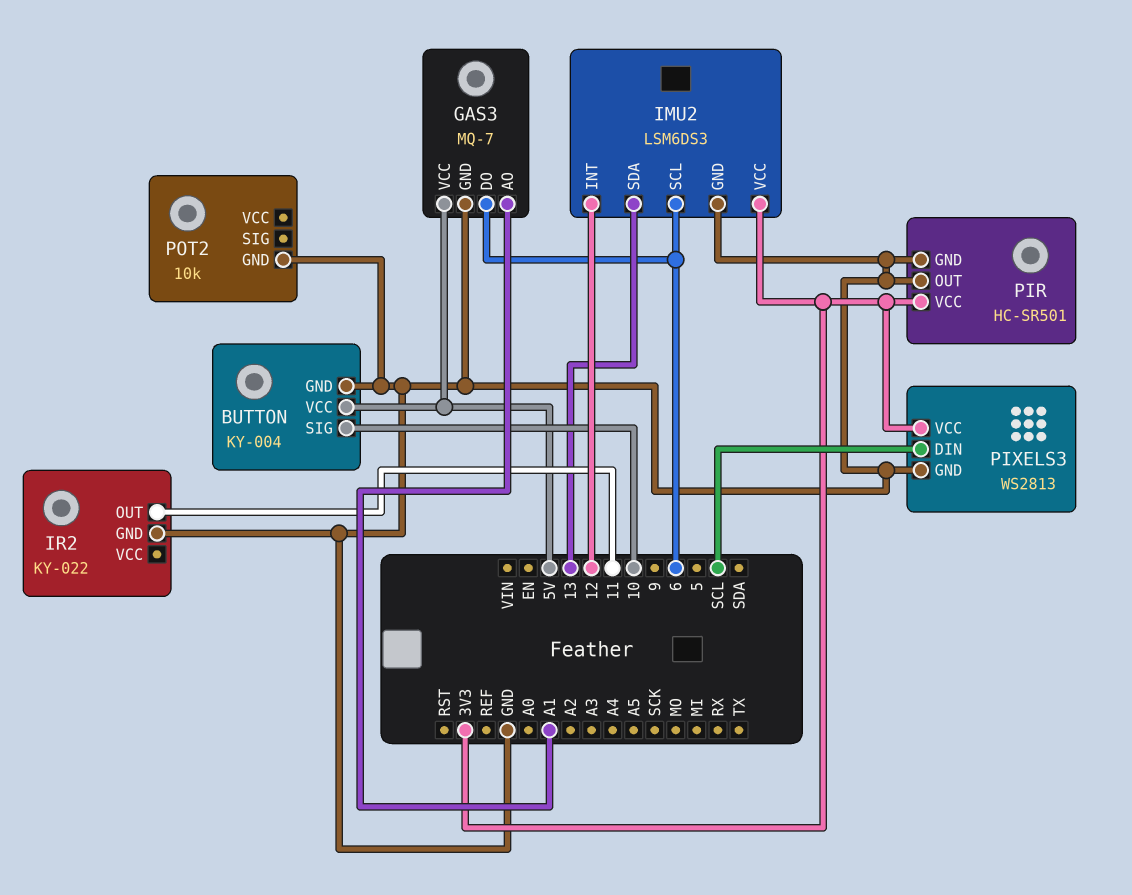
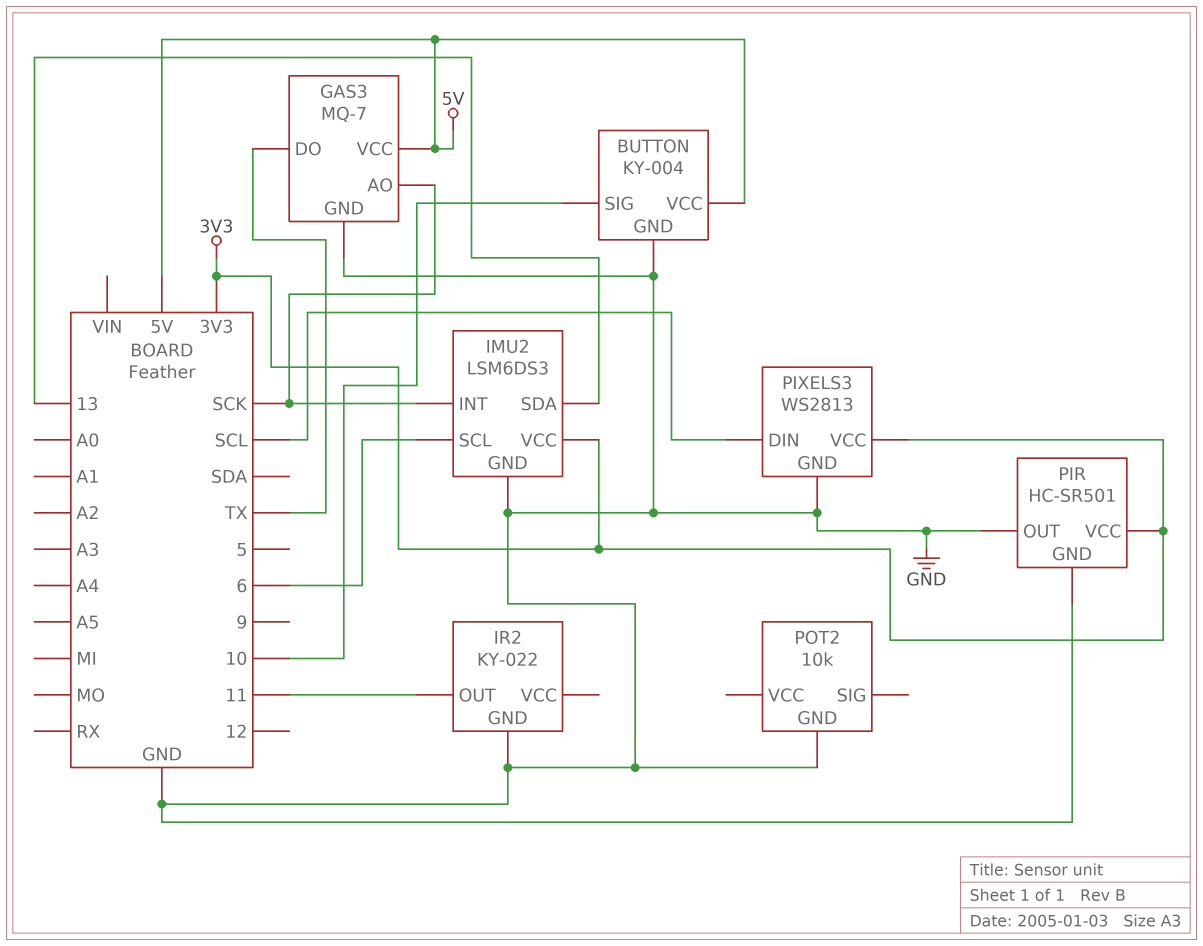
GAS3 pin AO: A1 -> SCK
GAS3 pin DO: 6 -> TX
IMU2 pin INT: 12 -> SCK

